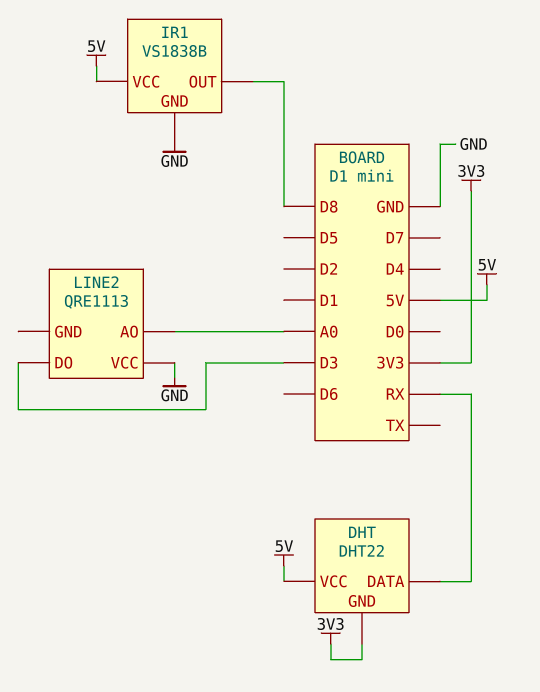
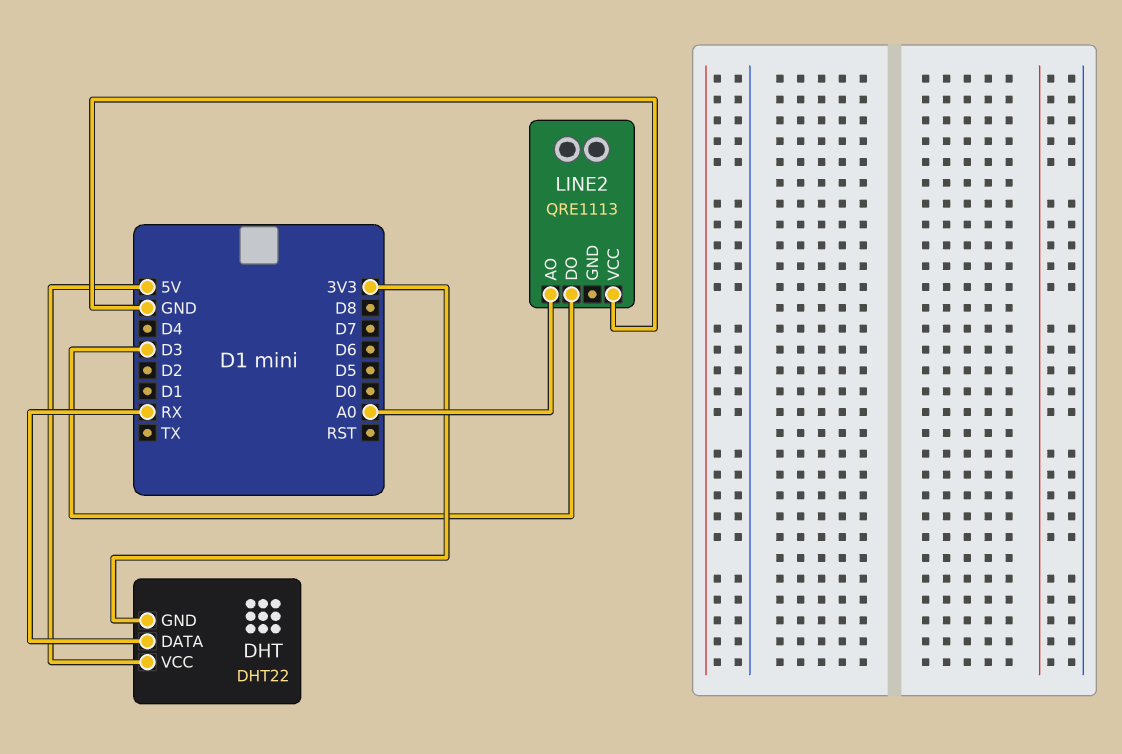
IR1: VS1838B -> none
IR1 pin GND: GND -> none
IR1 pin OUT: D8 -> none
IR1 pin VCC: 5V -> none

